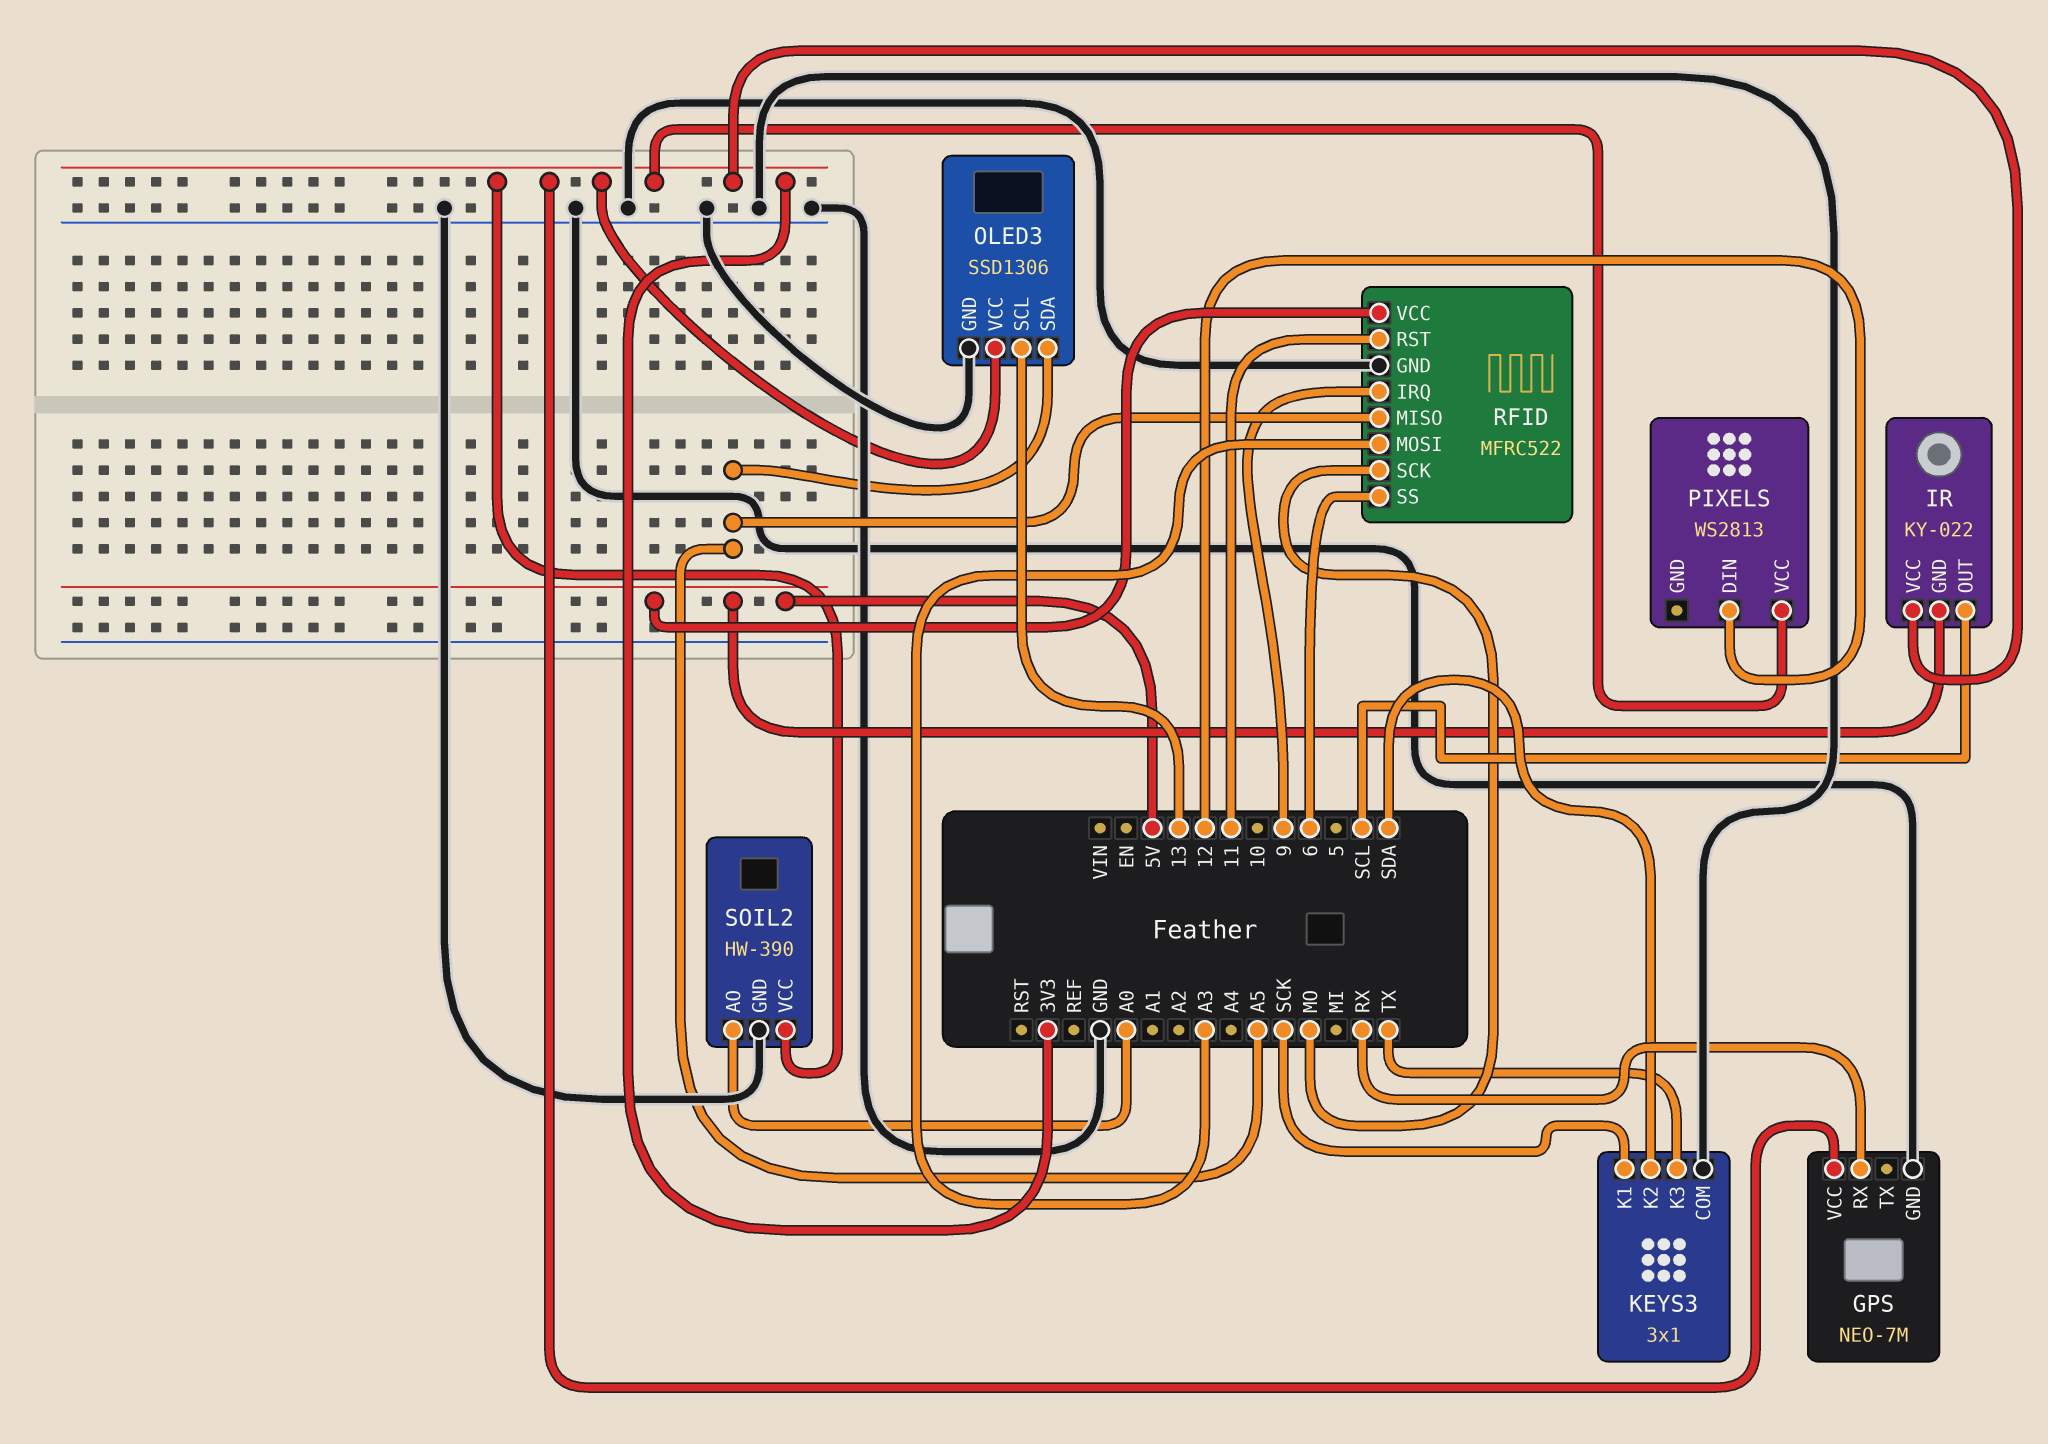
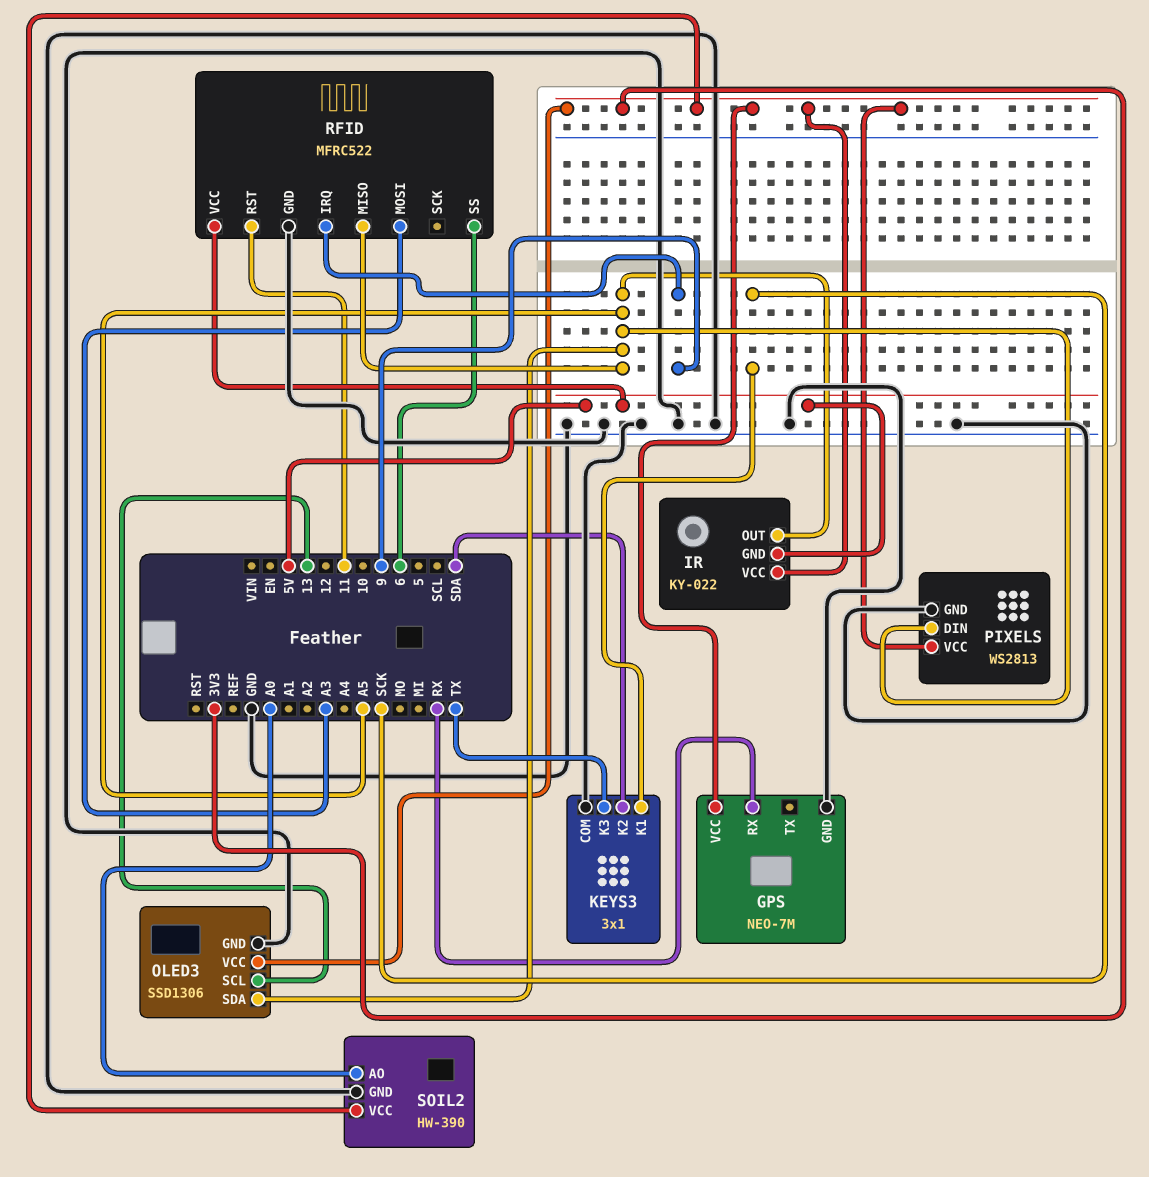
IR pin OUT: SCL -> A5
PIXELS pin DIN: 12 -> A5
PIXELS pin GND: none -> GND
RFID pin SCK: MO -> none

